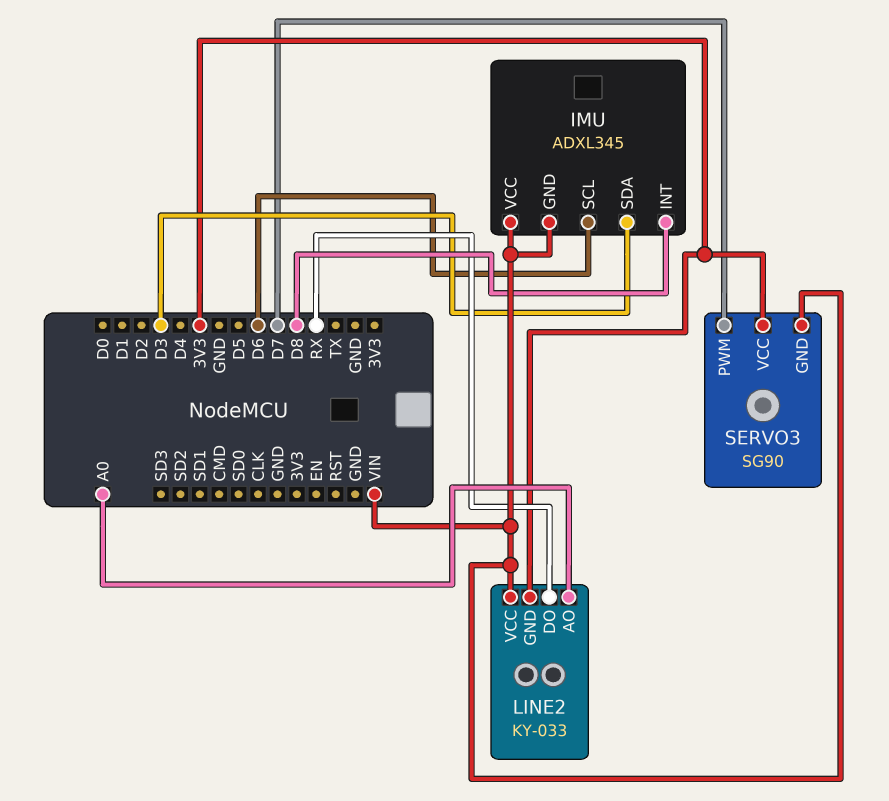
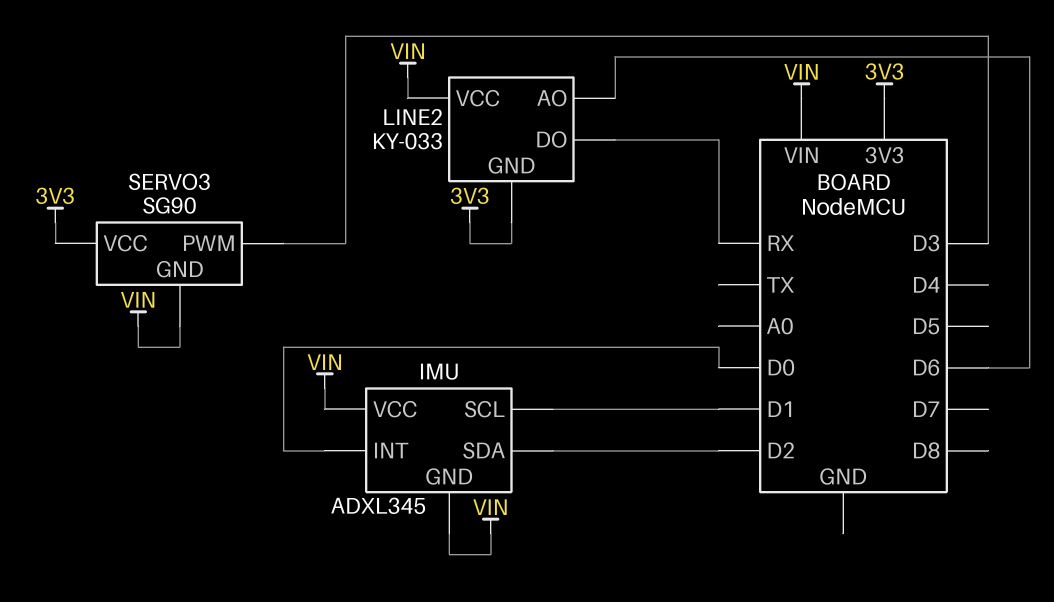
IMU pin INT: D8 -> D0
IMU pin SCL: D6 -> D1
IMU pin SDA: D3 -> D2
LINE2 pin AO: A0 -> D6
SERVO3 pin PWM: D7 -> D3

